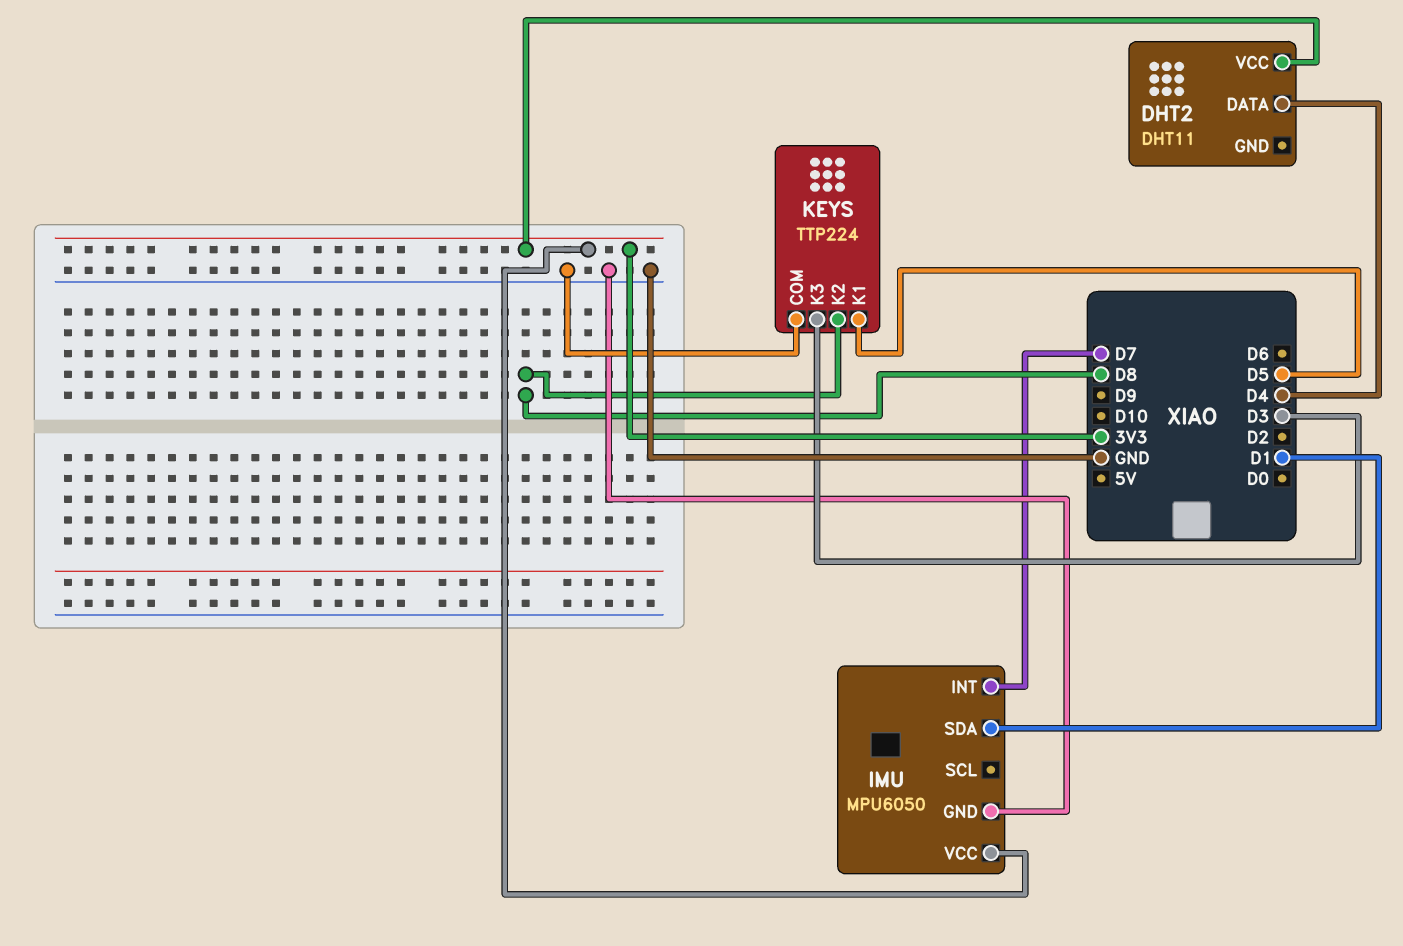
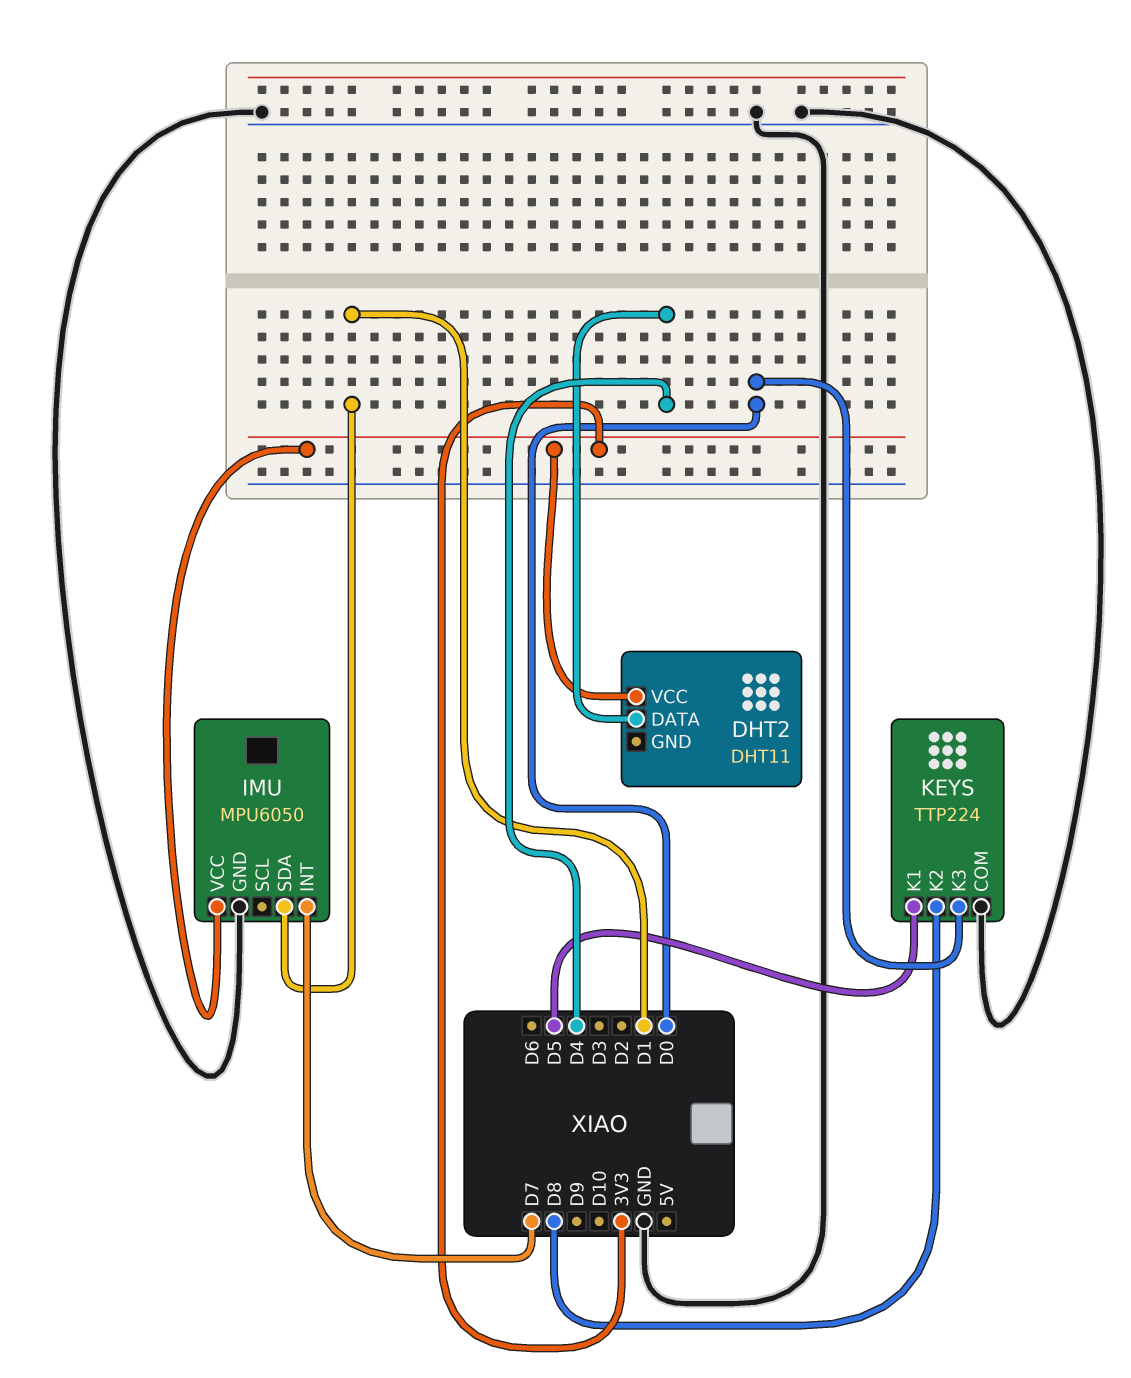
KEYS pin K3: D3 -> D0

